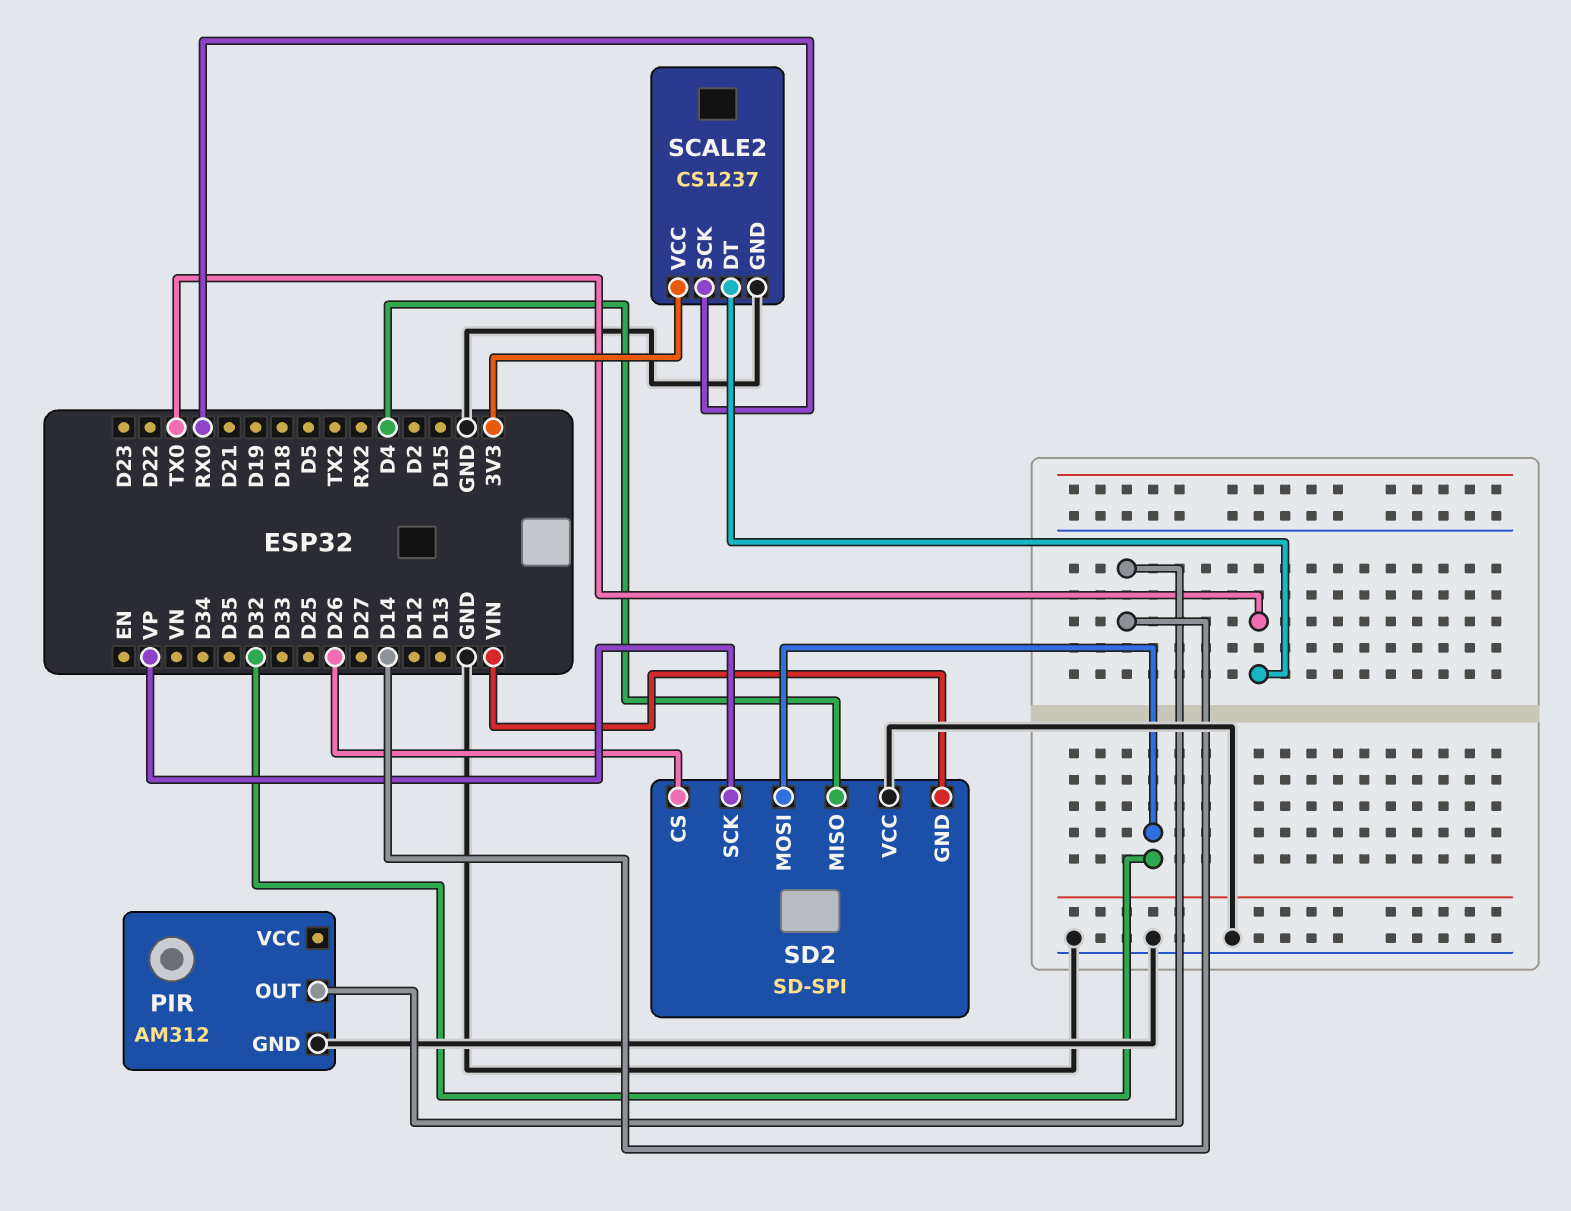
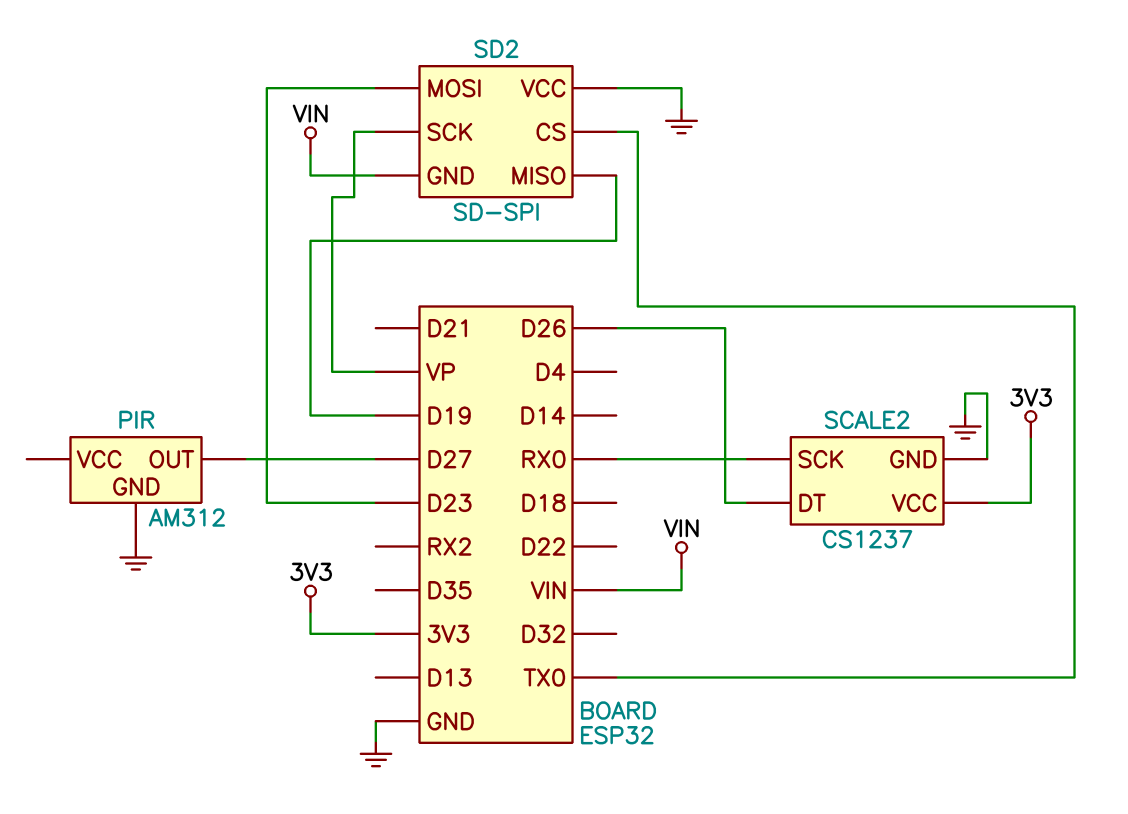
PIR pin OUT: D14 -> D27
SCALE2 pin DT: TX0 -> D26
SD2 pin CS: D26 -> TX0
SD2 pin MISO: D4 -> D19
SD2 pin MOSI: D32 -> D23

